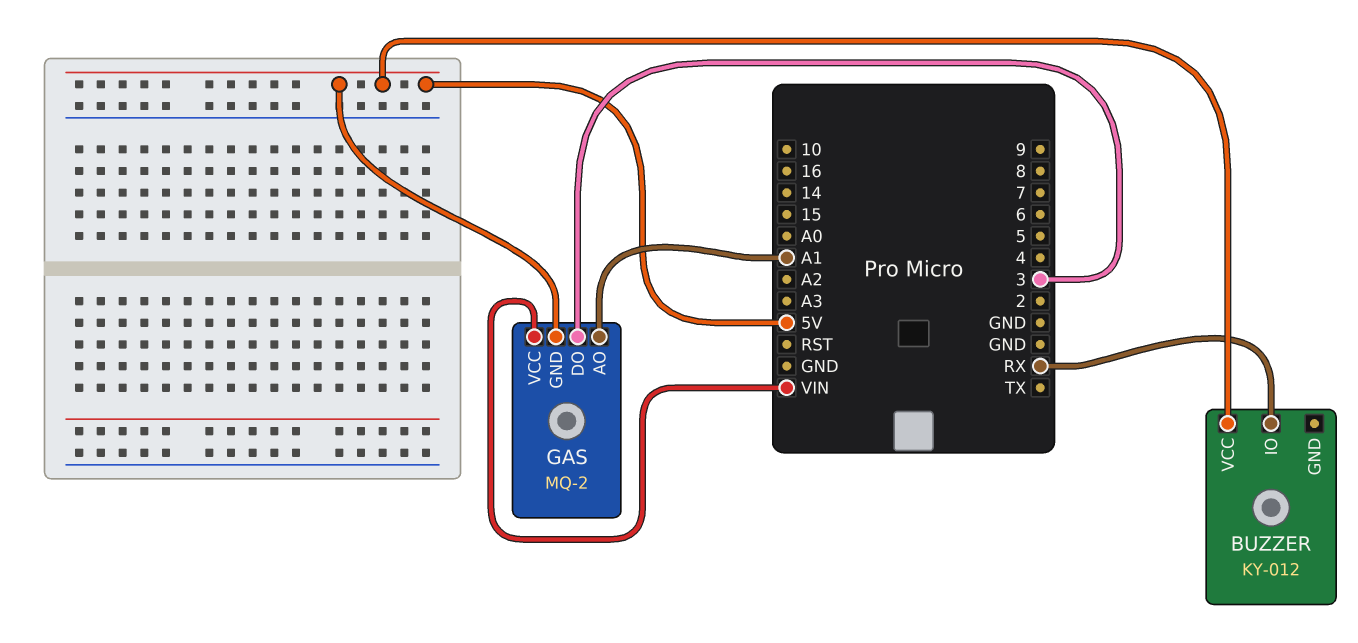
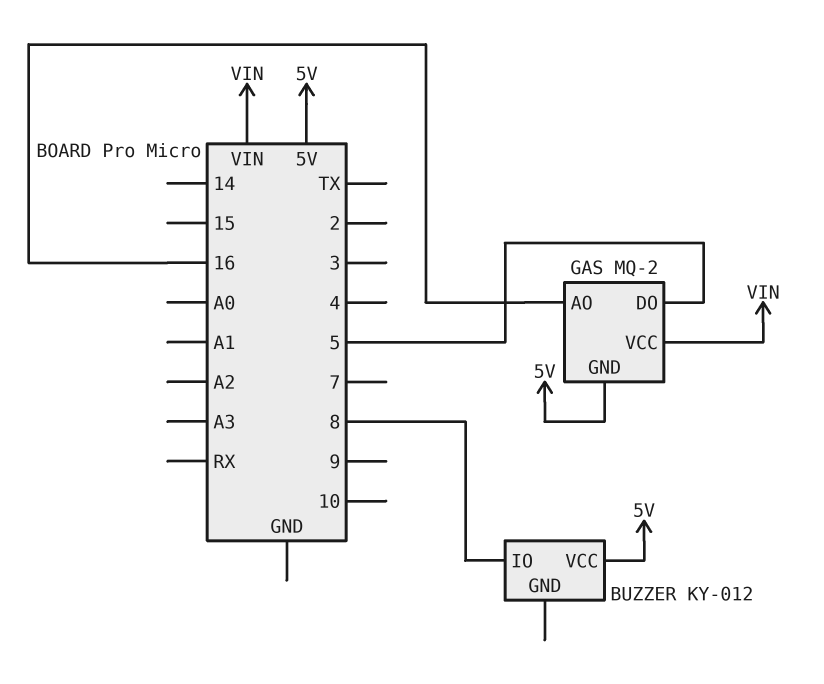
BUZZER pin IO: RX -> 8
GAS pin AO: A1 -> 16
GAS pin DO: 3 -> 5

